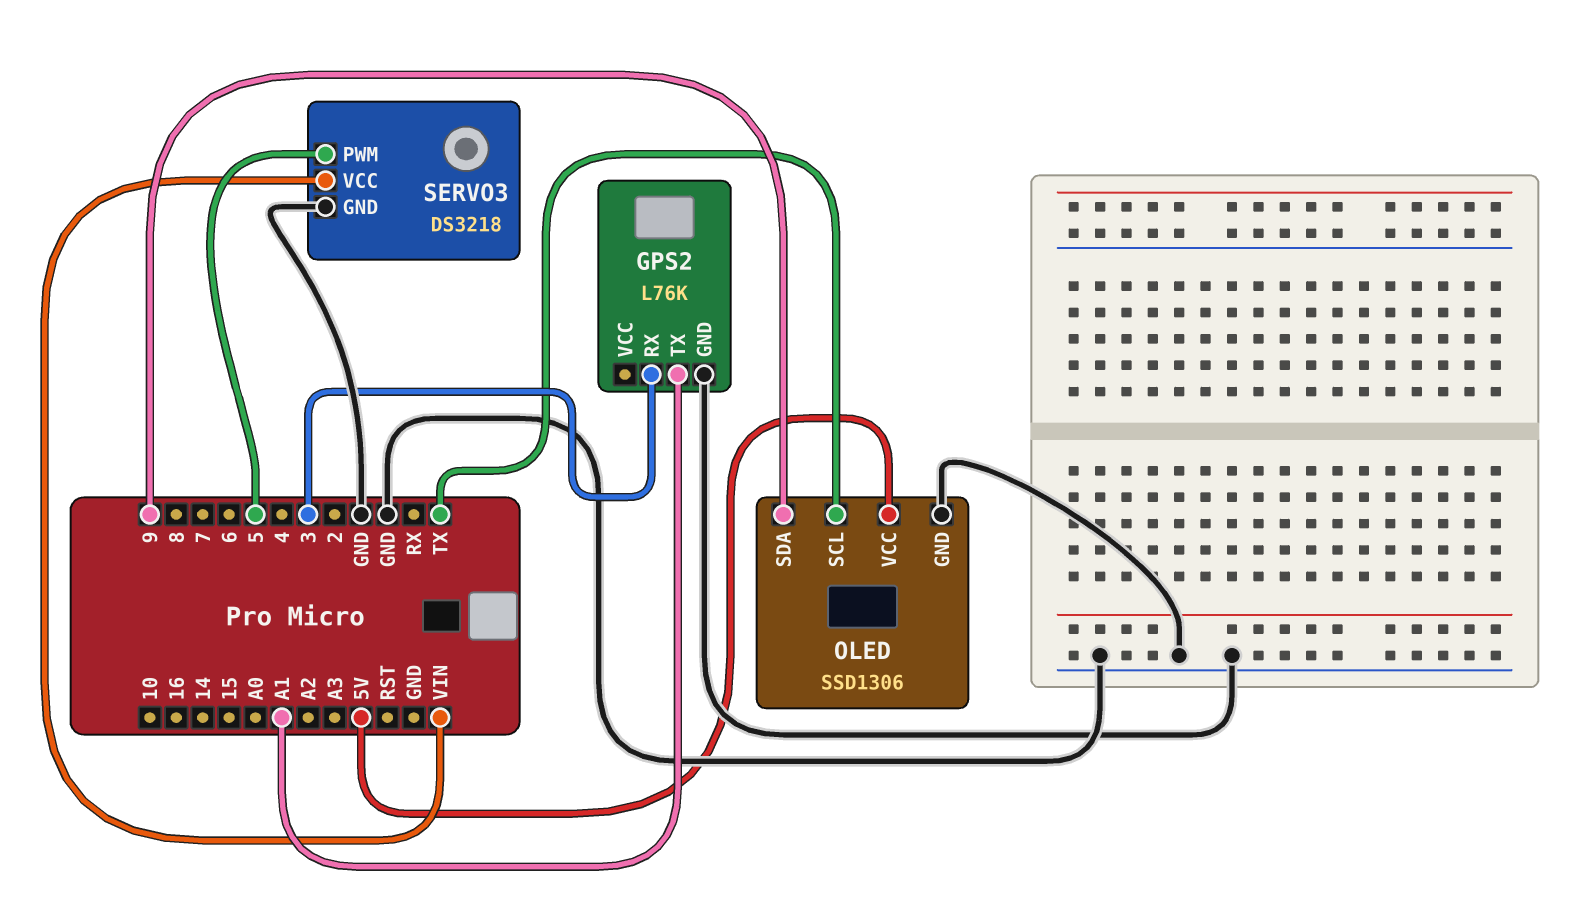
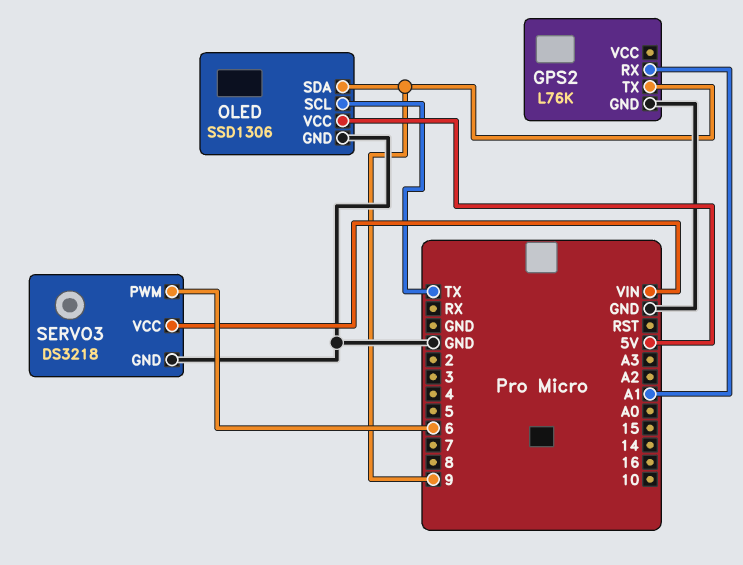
GPS2 pin RX: 3 -> A1
GPS2 pin TX: A1 -> 9
SERVO3 pin PWM: 5 -> 6

